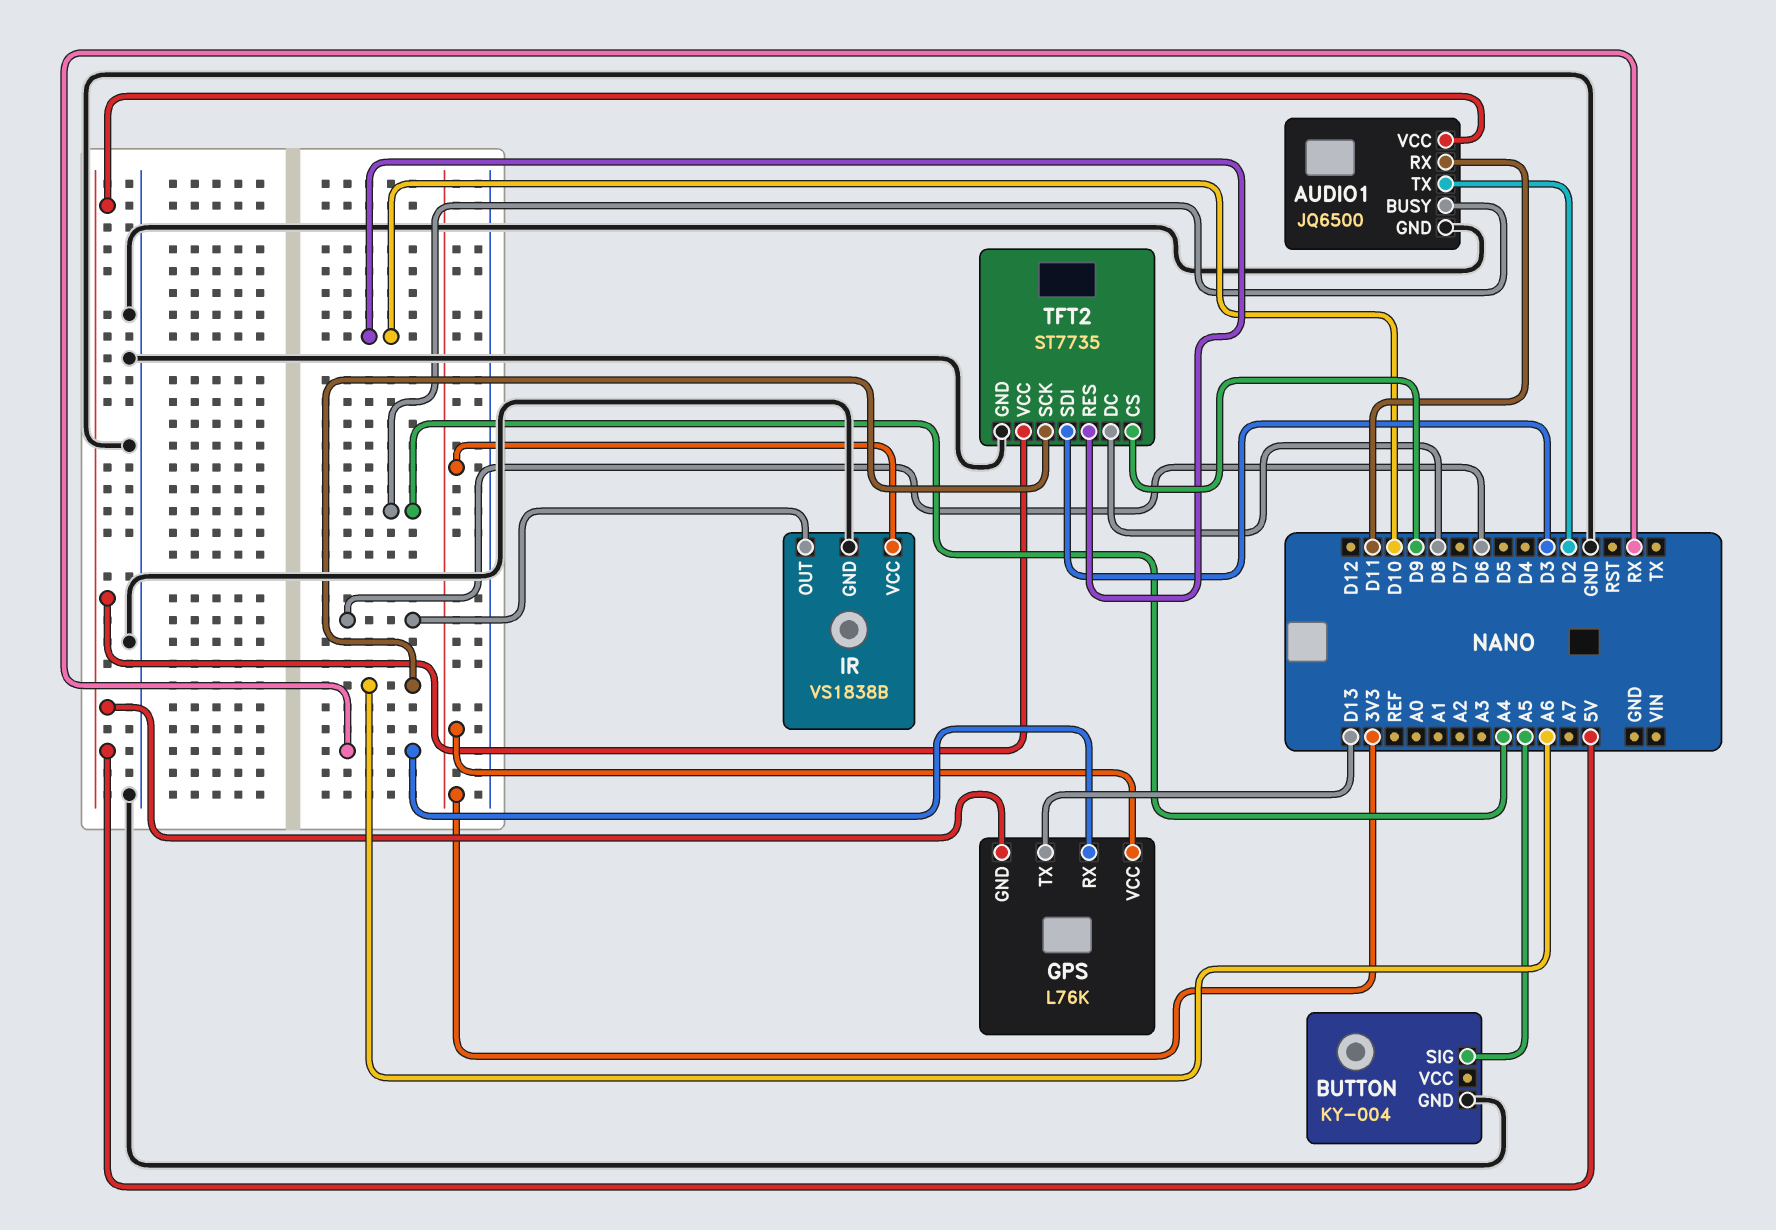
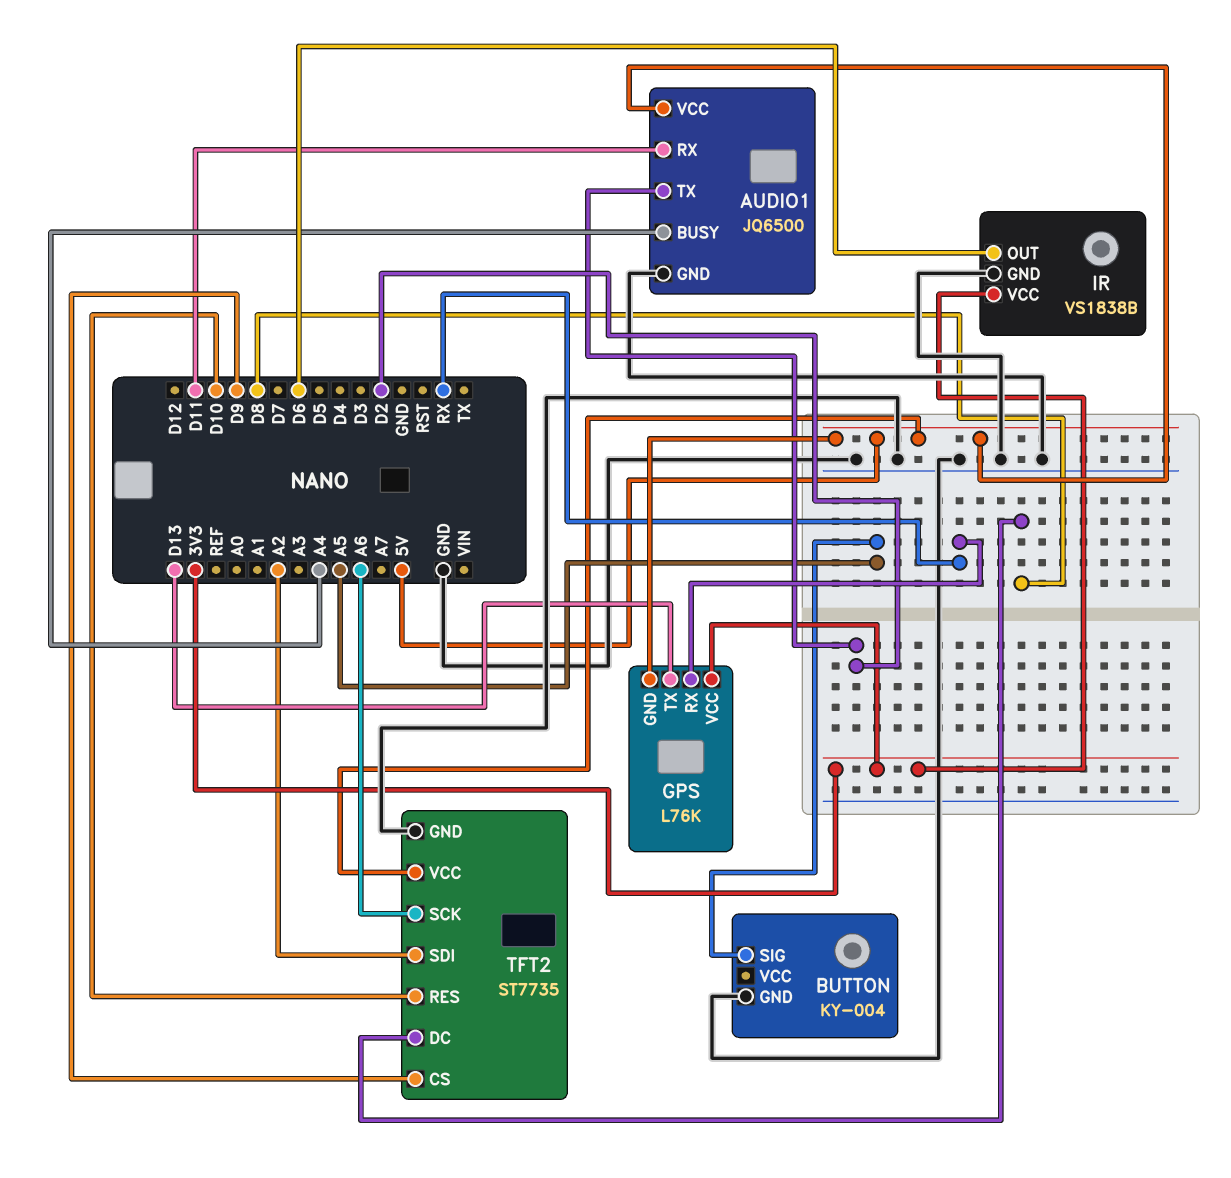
TFT2 pin SDI: D3 -> A2

